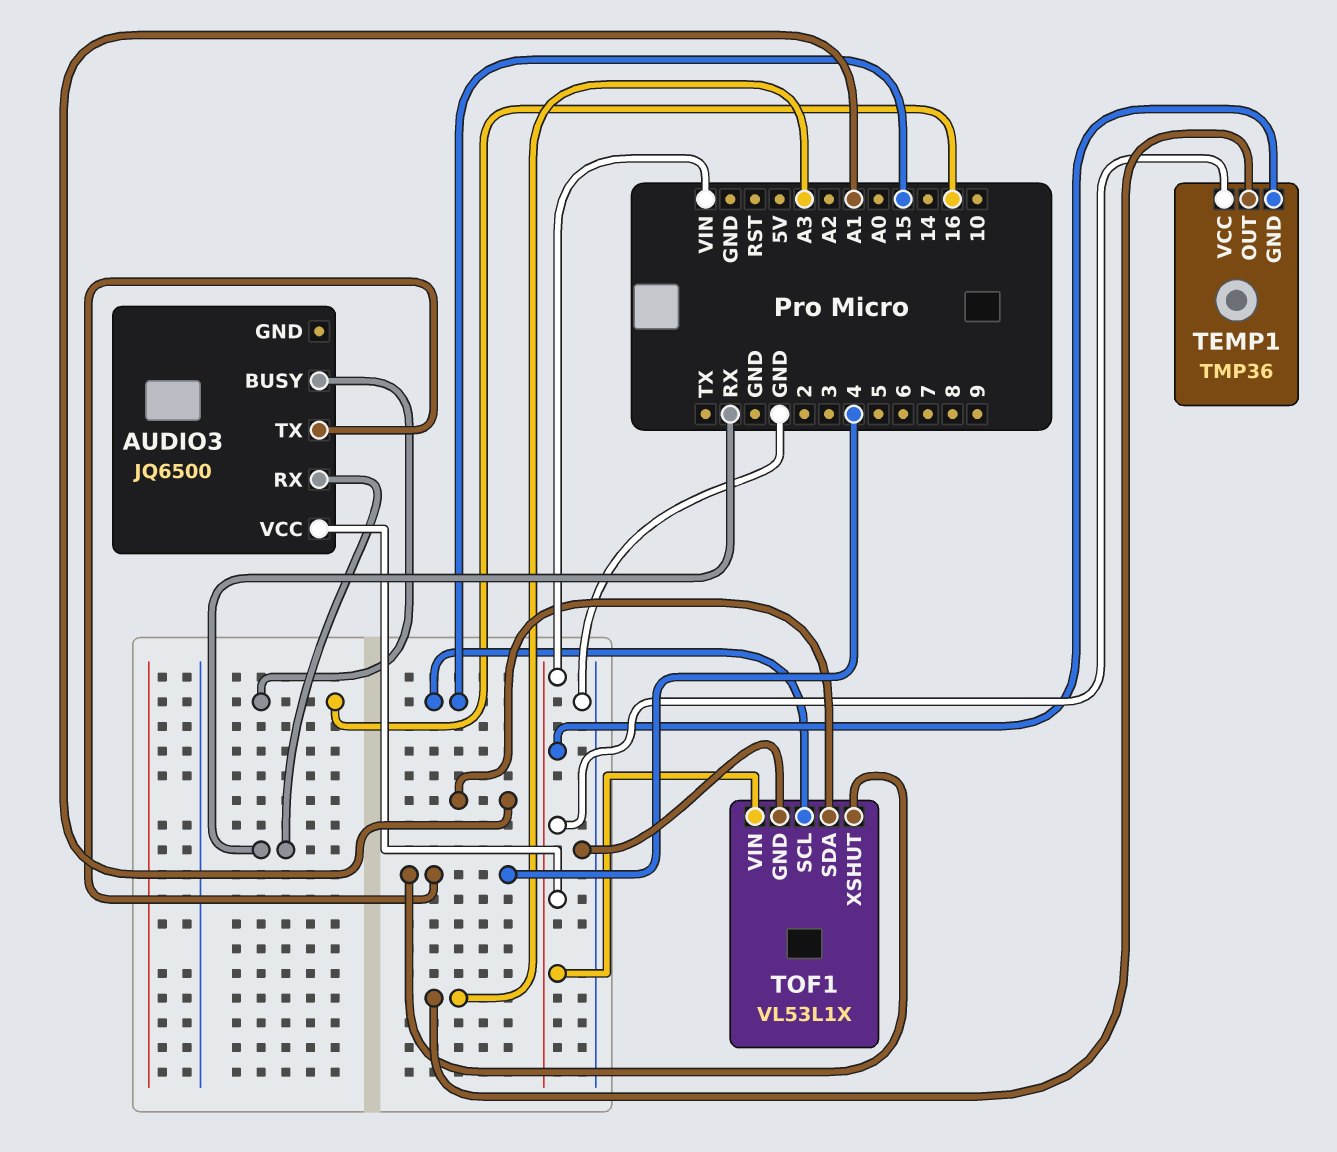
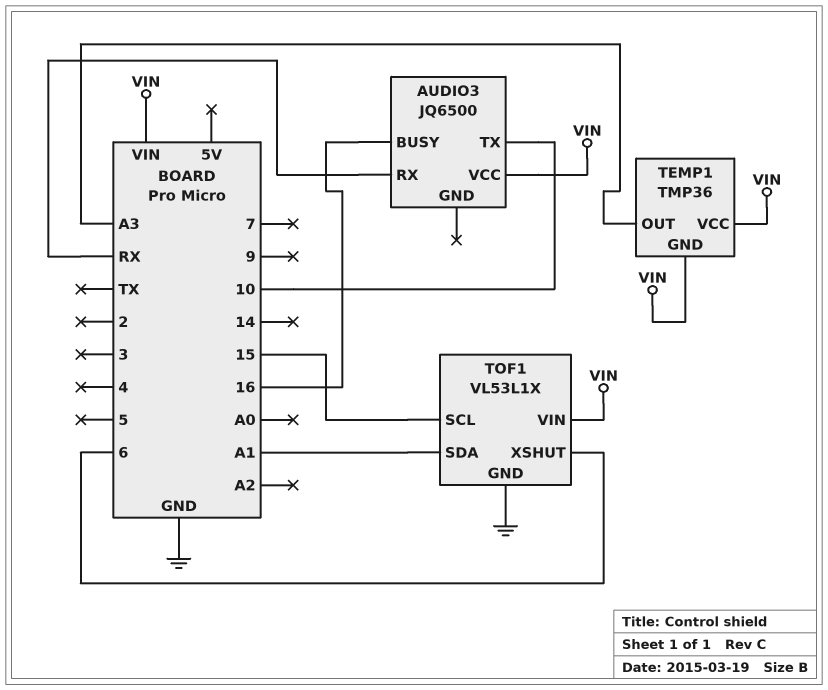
AUDIO3 pin TX: 4 -> 10
TOF1 pin XSHUT: 4 -> 6

